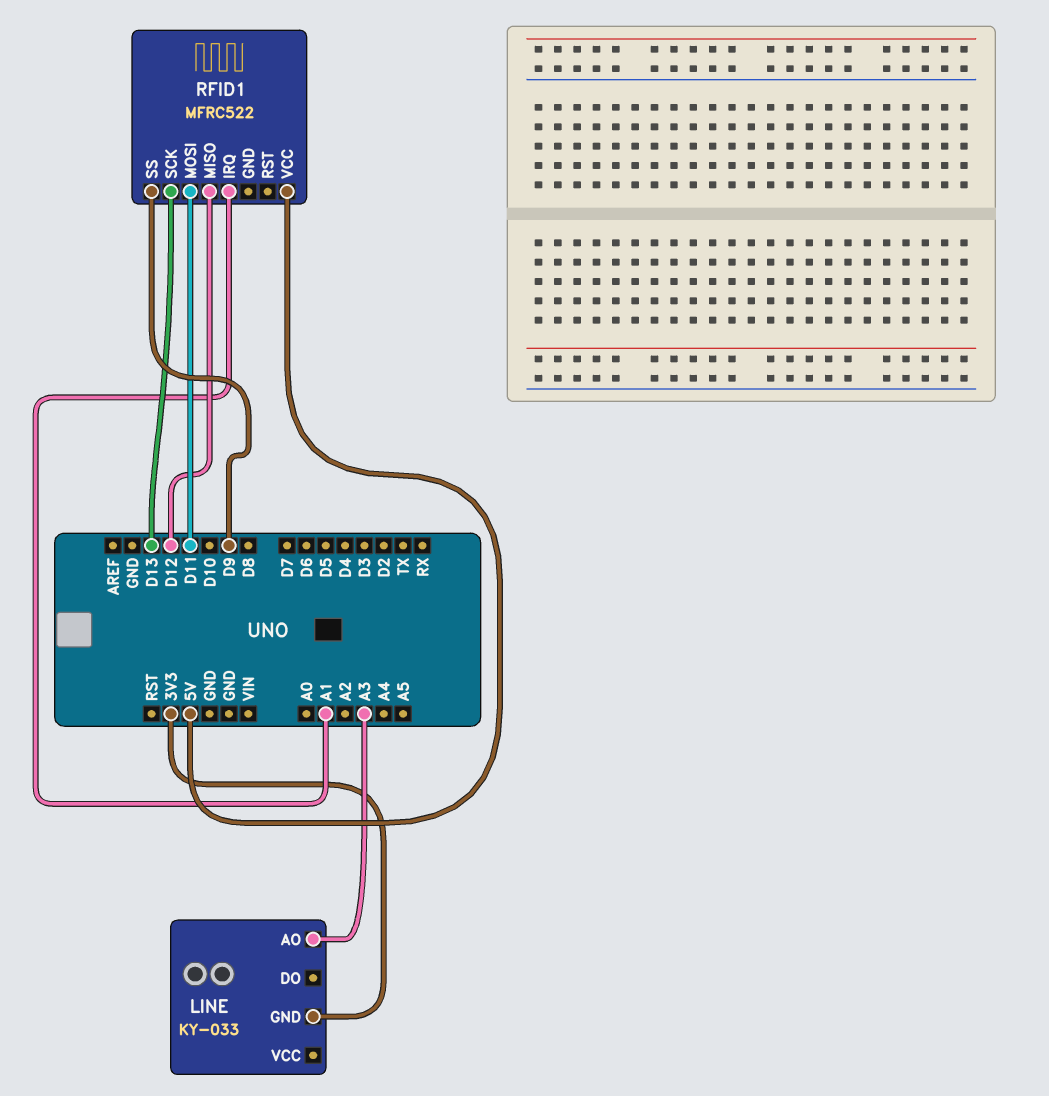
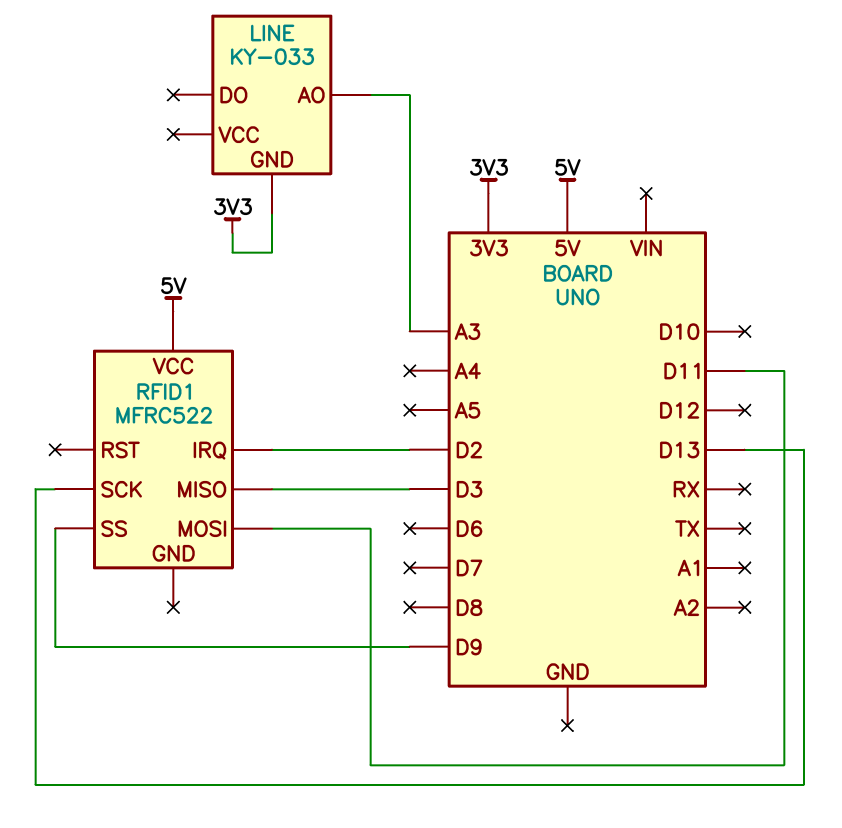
RFID1 pin IRQ: A1 -> D2
RFID1 pin MISO: D12 -> D3

